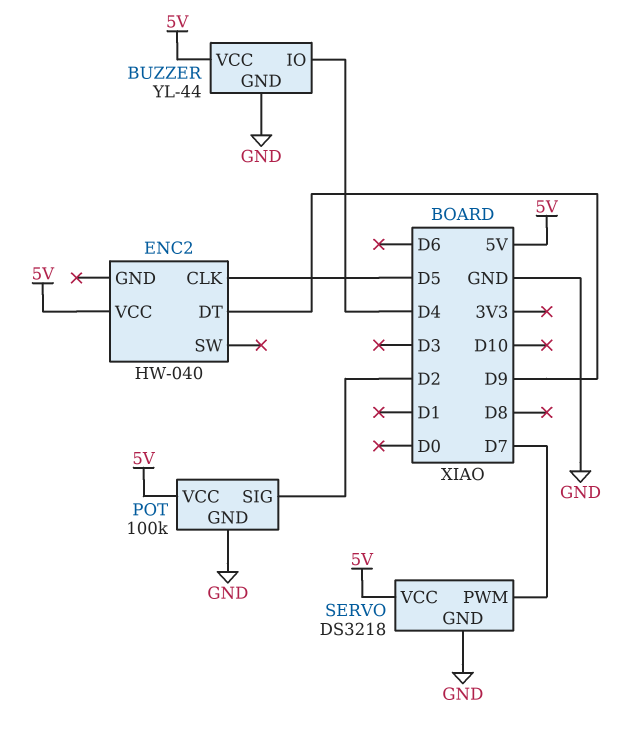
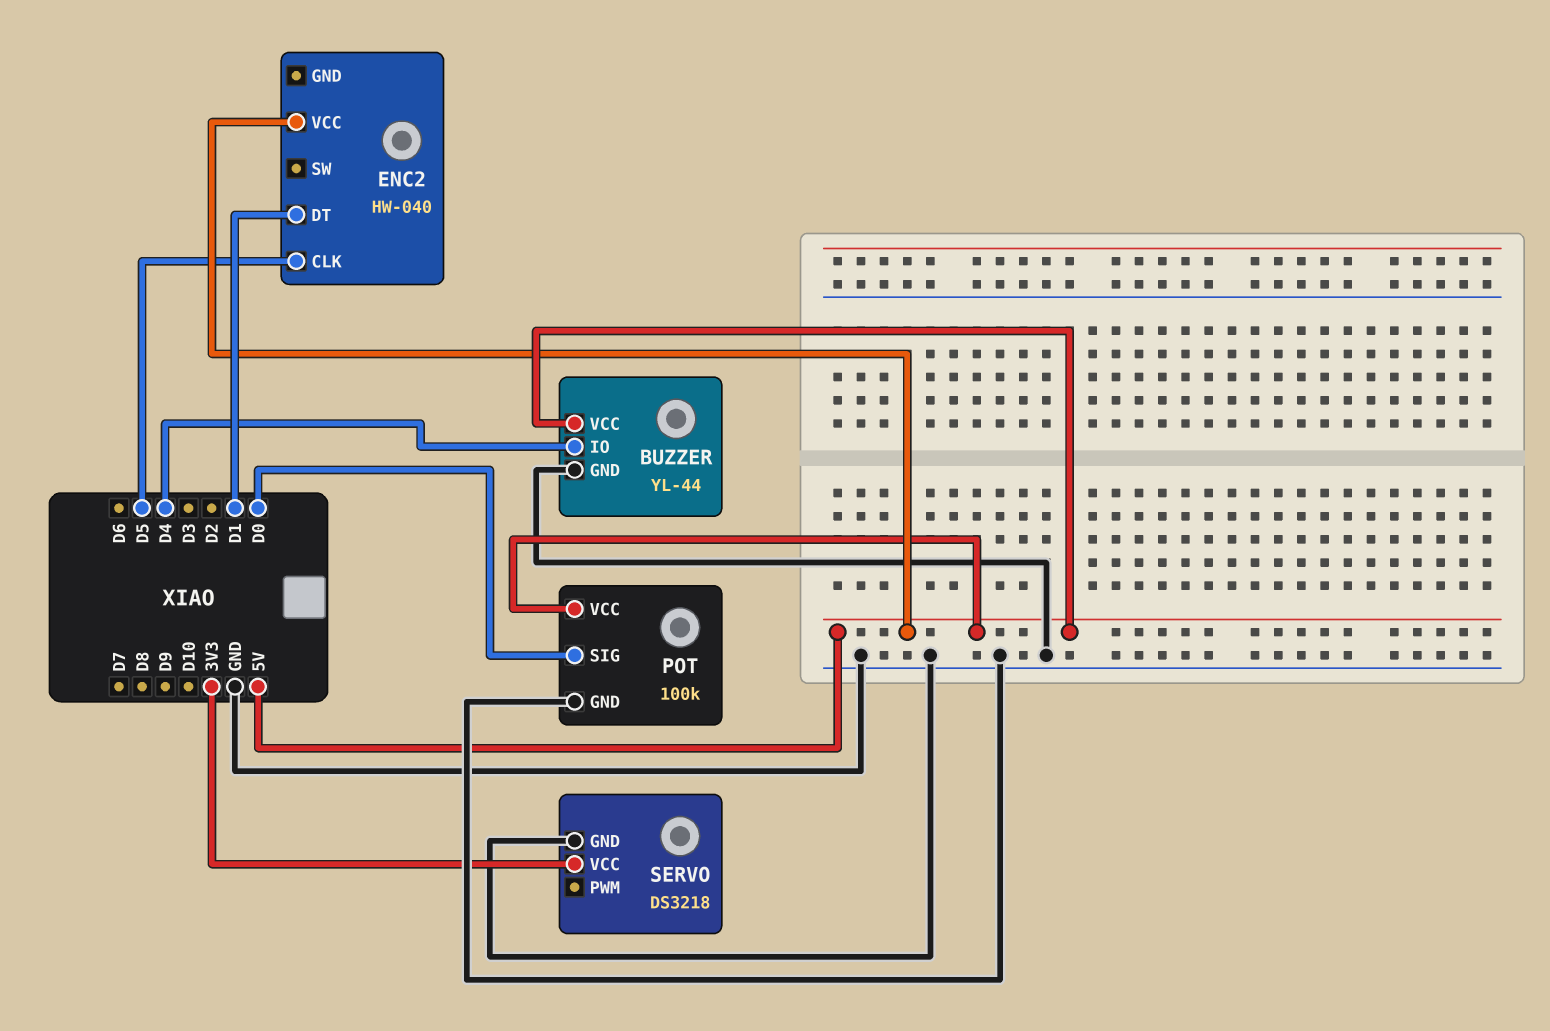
ENC2 pin DT: D9 -> D1
POT pin SIG: D2 -> D0
SERVO pin PWM: D7 -> none
SERVO pin VCC: 5V -> 3V3

